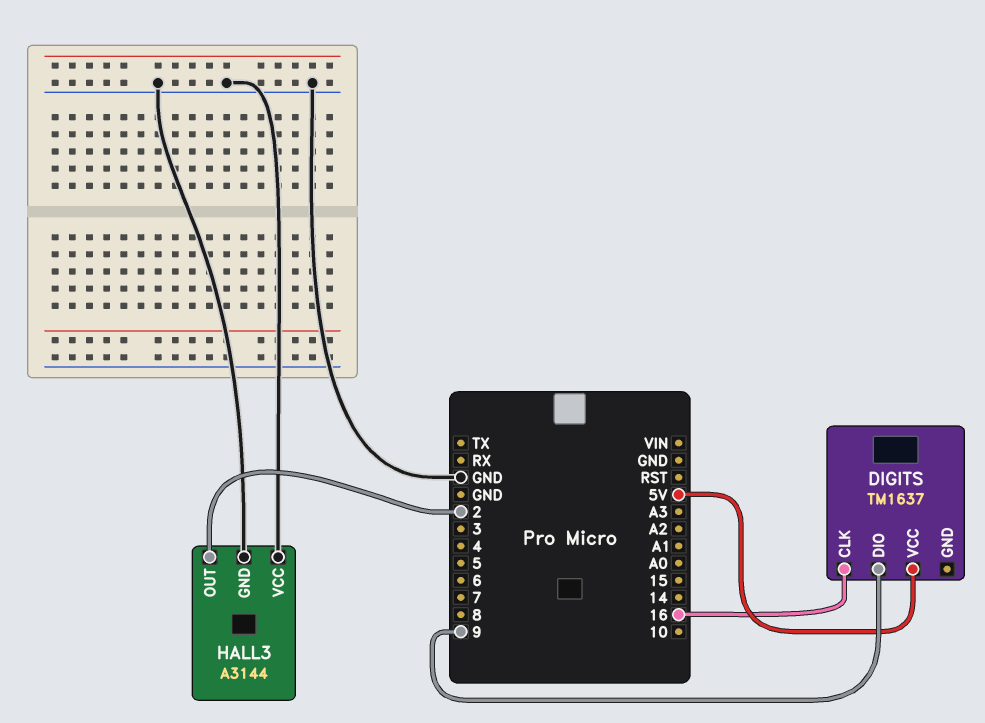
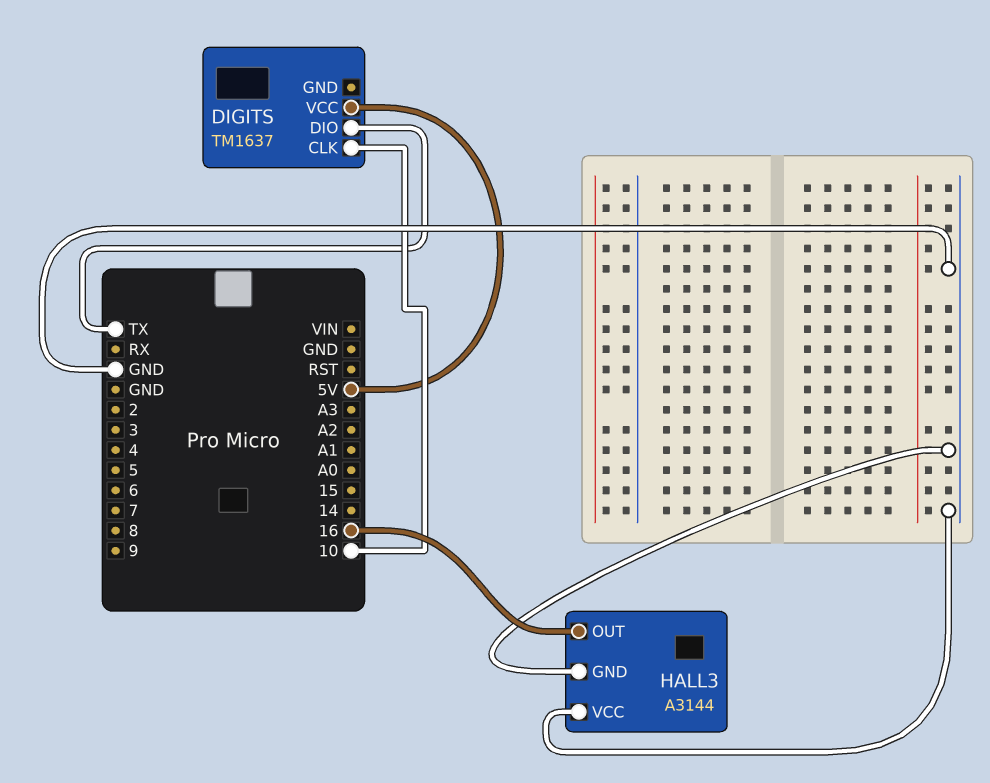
DIGITS pin CLK: 16 -> 10
DIGITS pin DIO: 9 -> TX
HALL3 pin OUT: 2 -> 16

